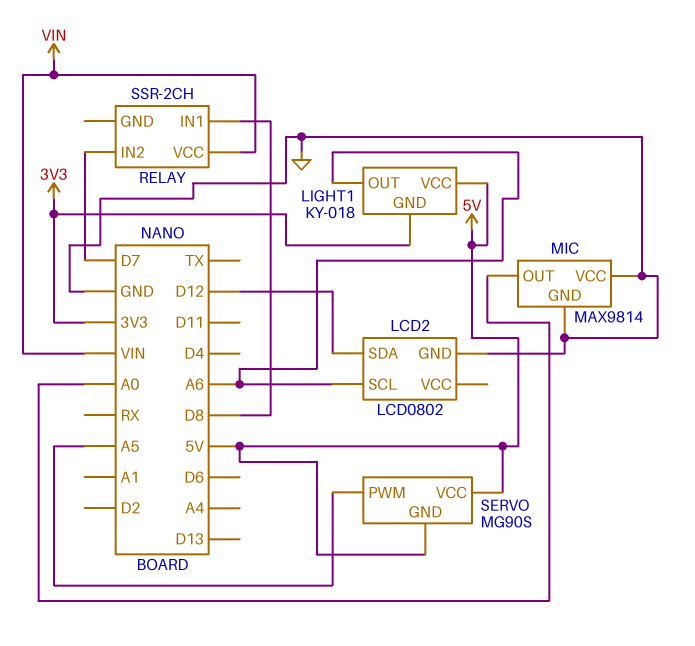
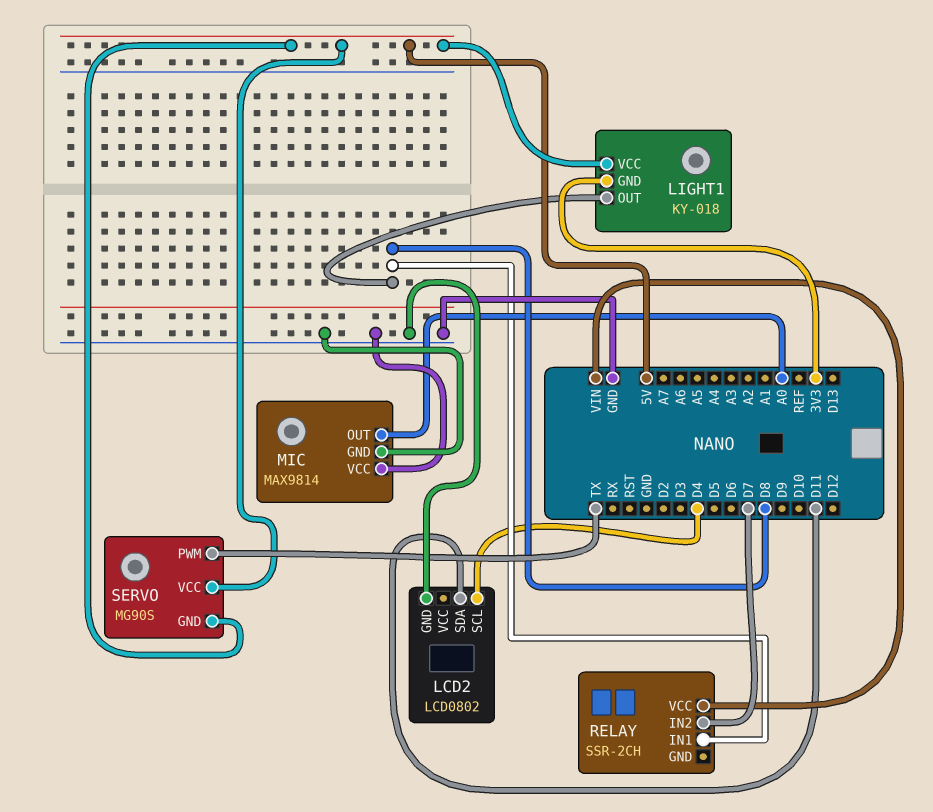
LCD2 pin SCL: A6 -> D4
LCD2 pin SDA: D12 -> D11
LIGHT1 pin OUT: A6 -> D8
SERVO pin PWM: A5 -> TX

